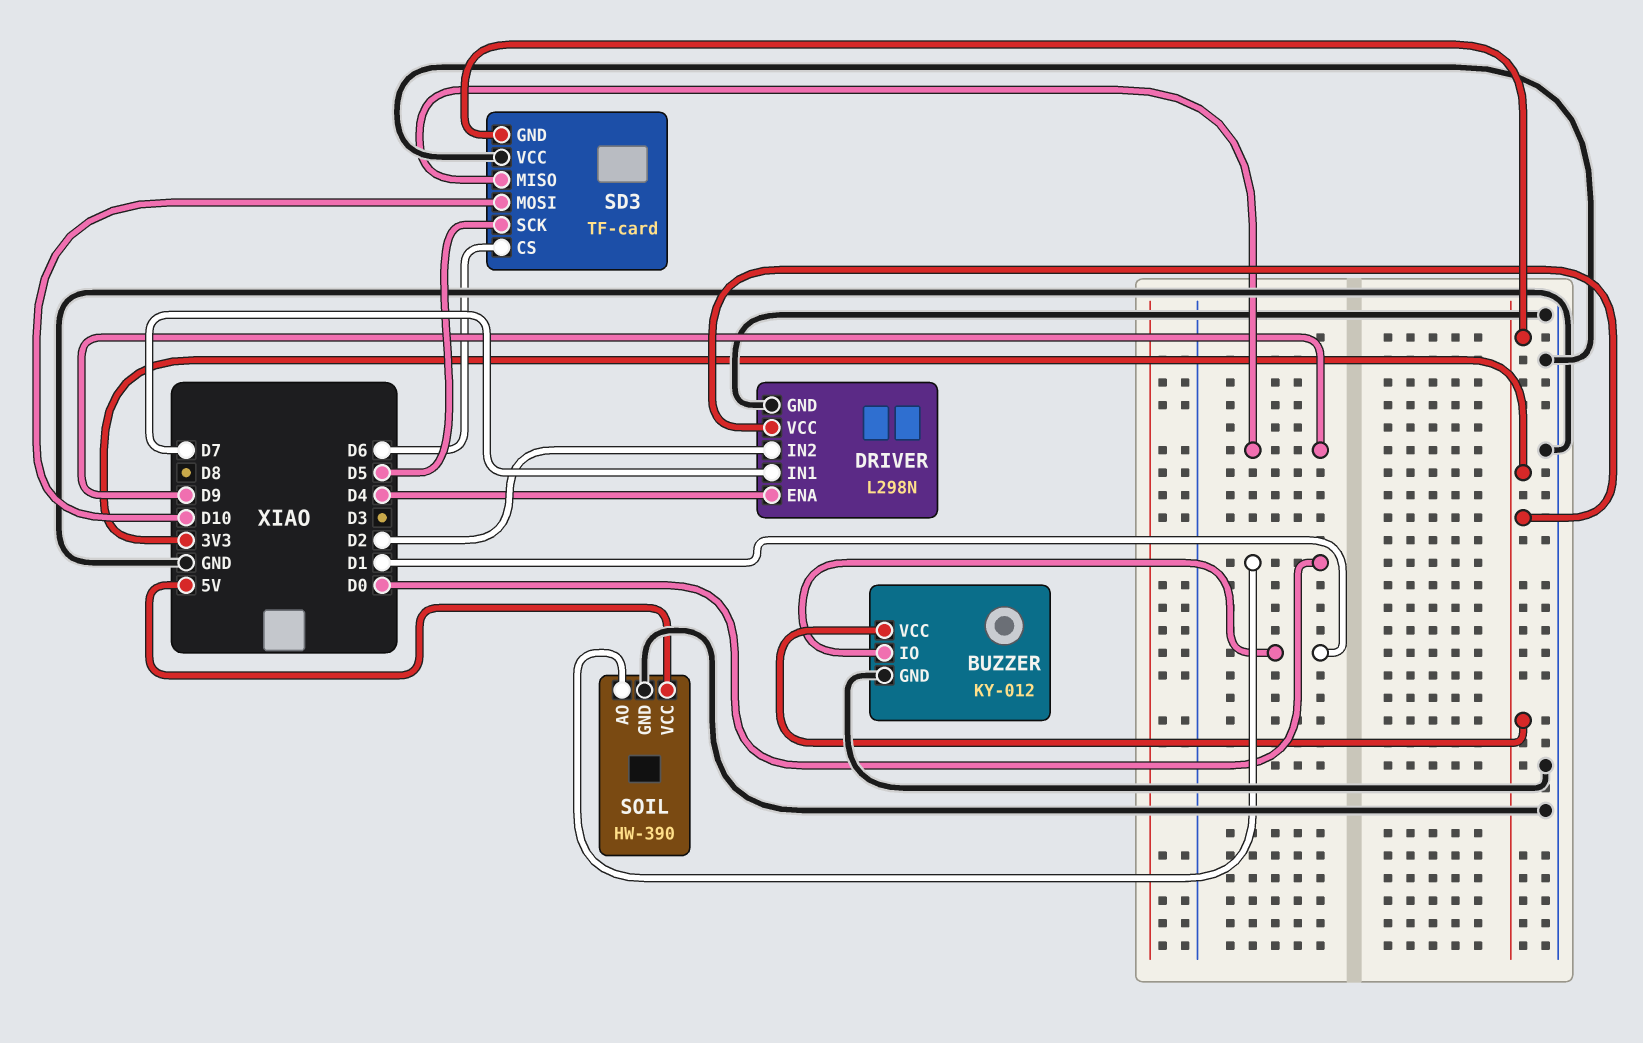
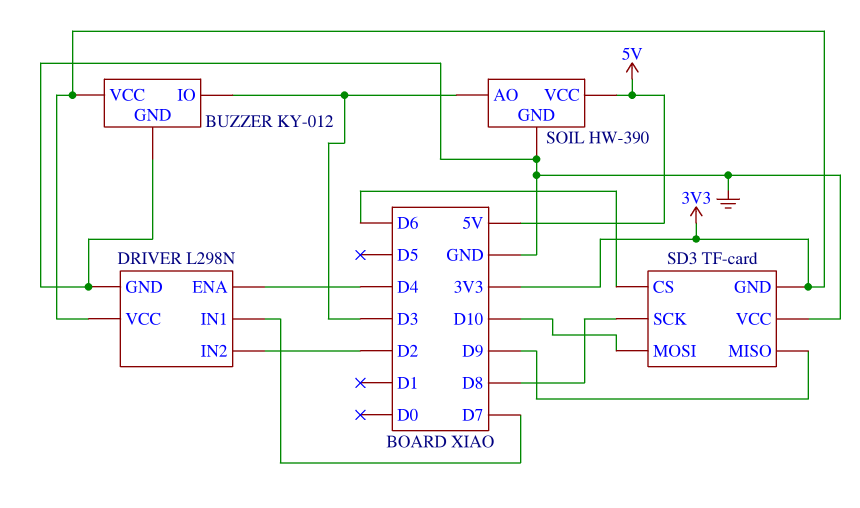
BUZZER pin IO: D1 -> D3
SD3 pin SCK: D5 -> D8
SOIL pin AO: D0 -> D3

